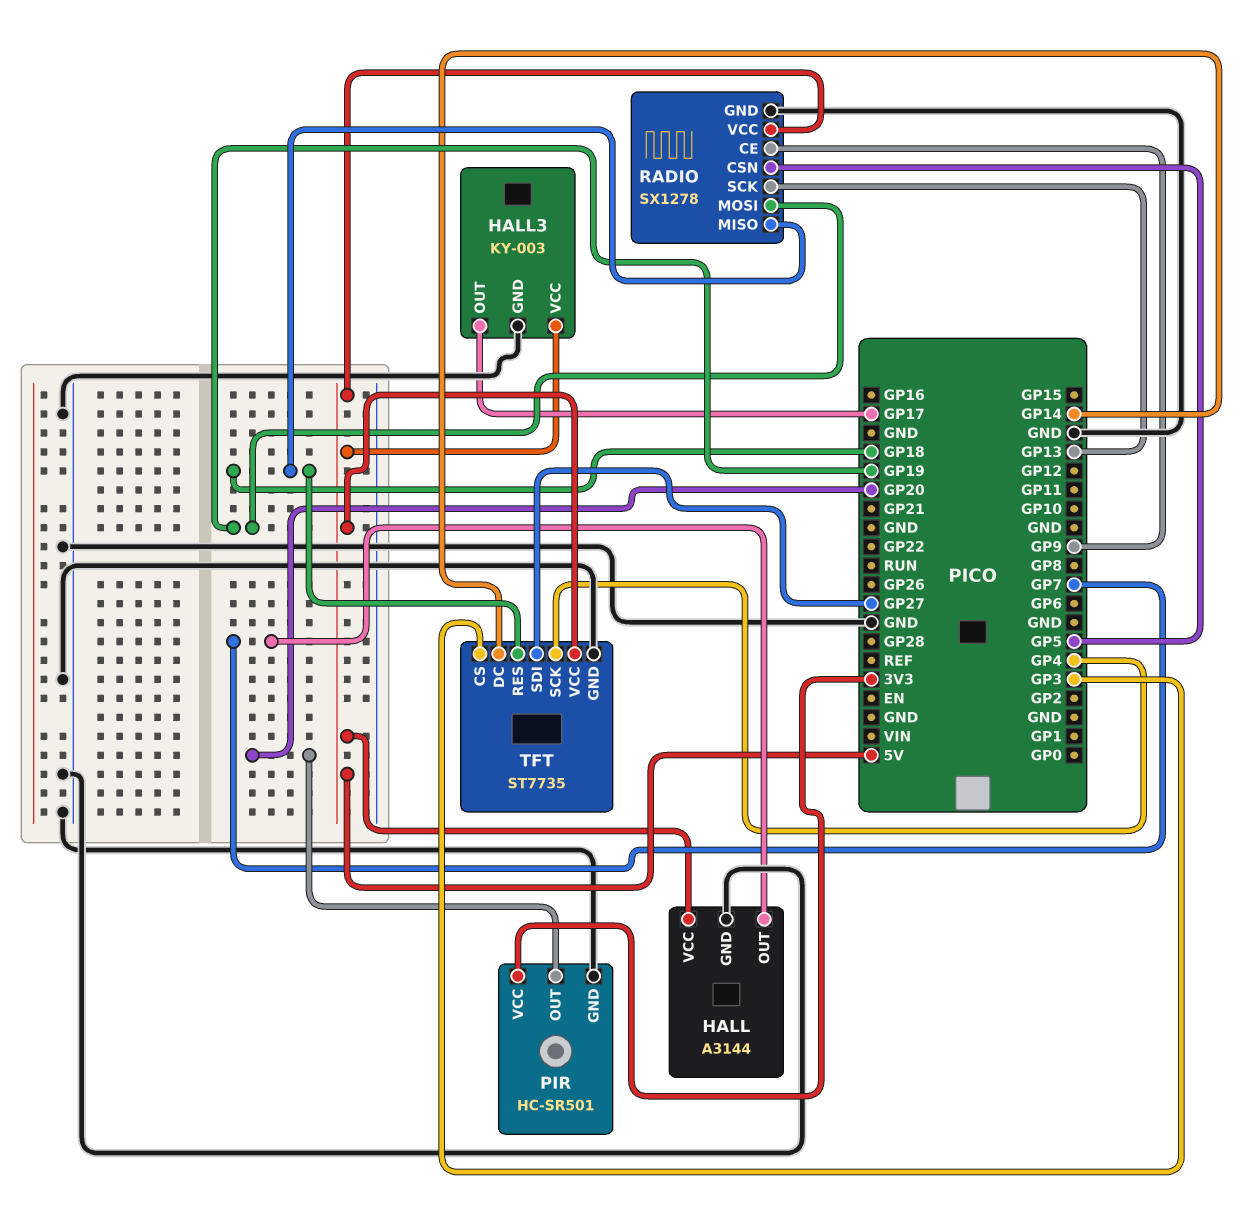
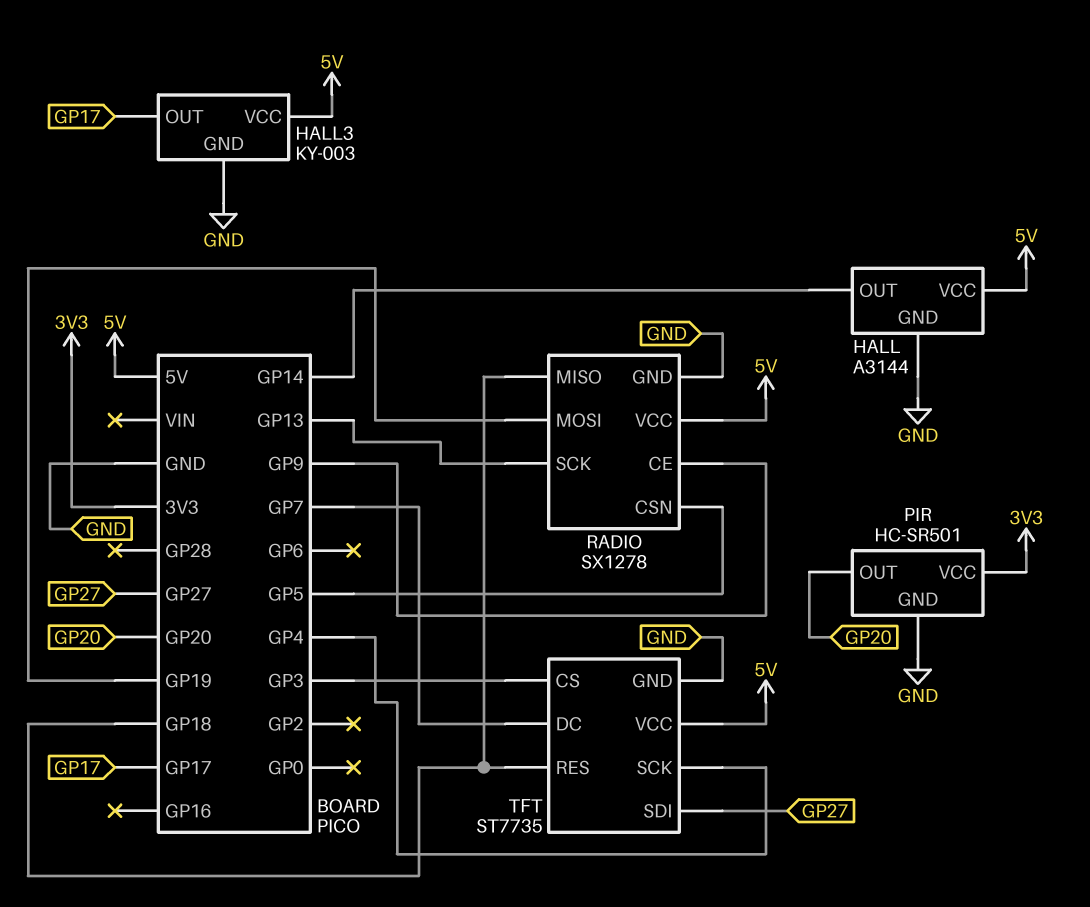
HALL pin OUT: GP7 -> GP14
TFT pin DC: GP14 -> GP7

